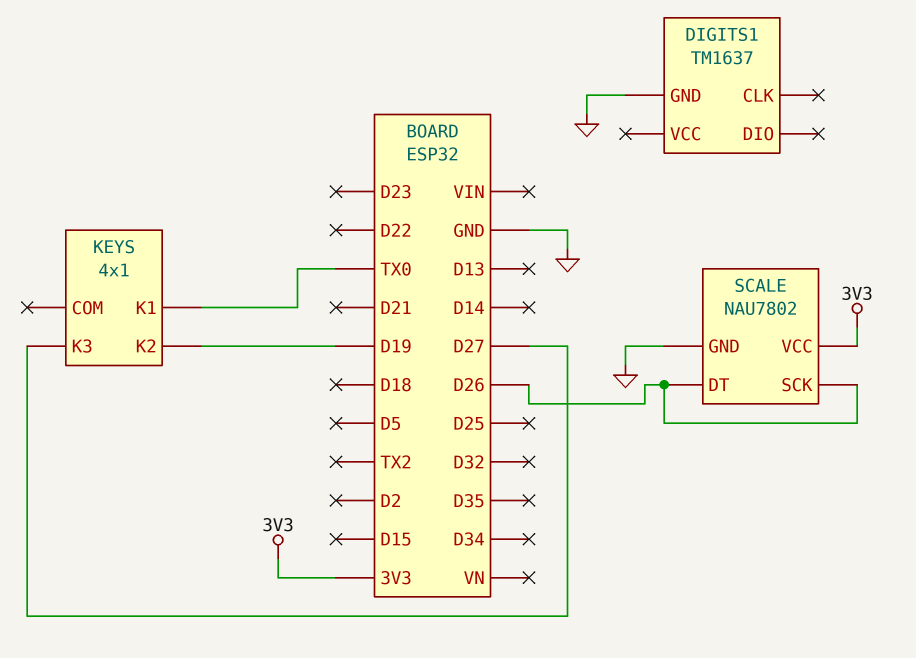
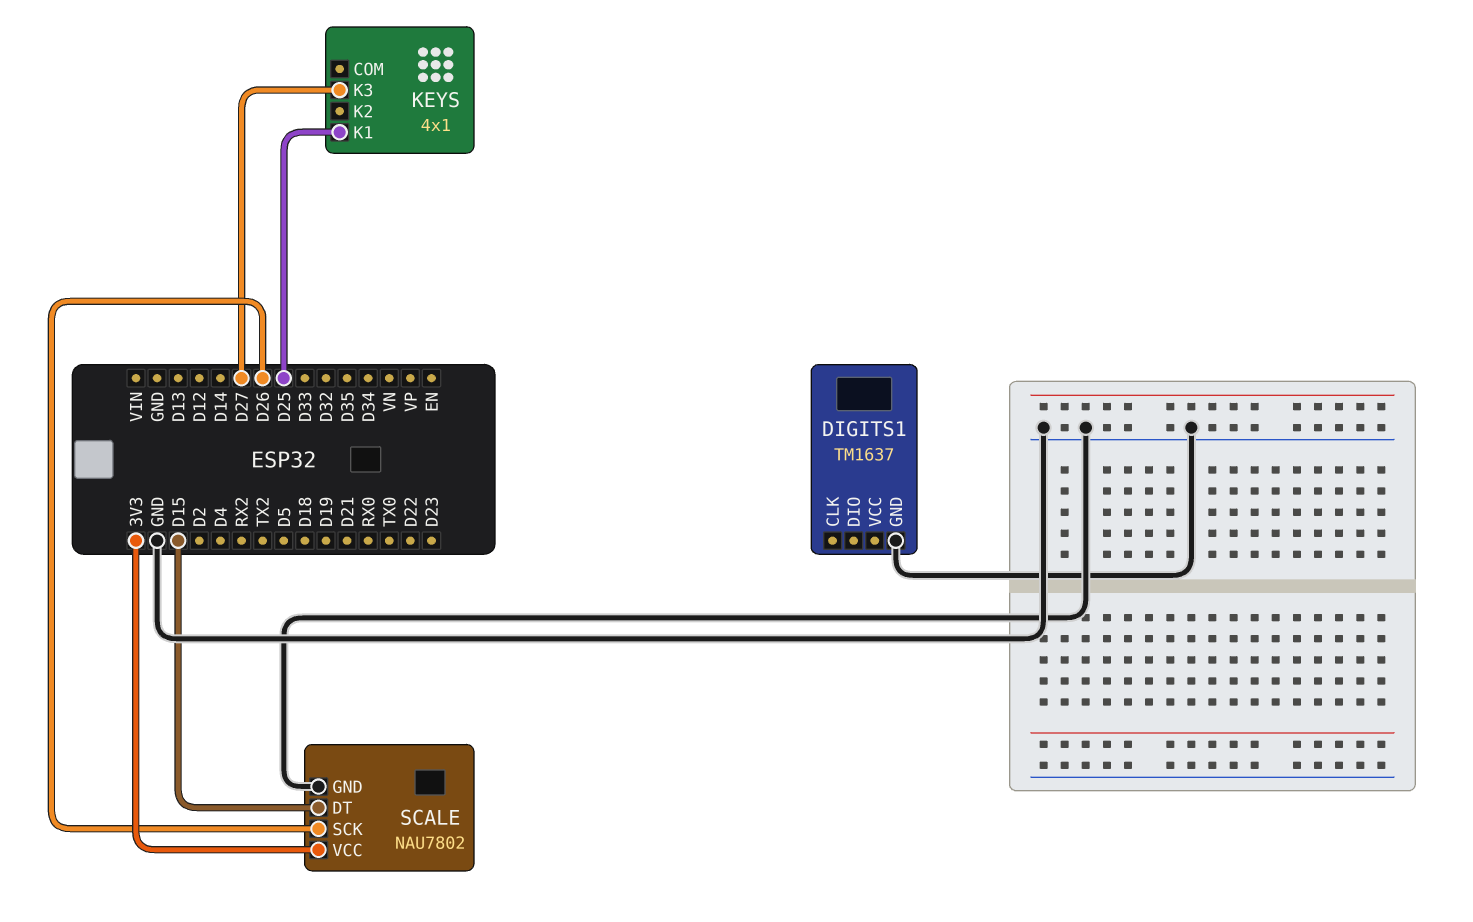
KEYS pin K1: TX0 -> D25
KEYS pin K2: D19 -> none
SCALE pin DT: D26 -> D15

